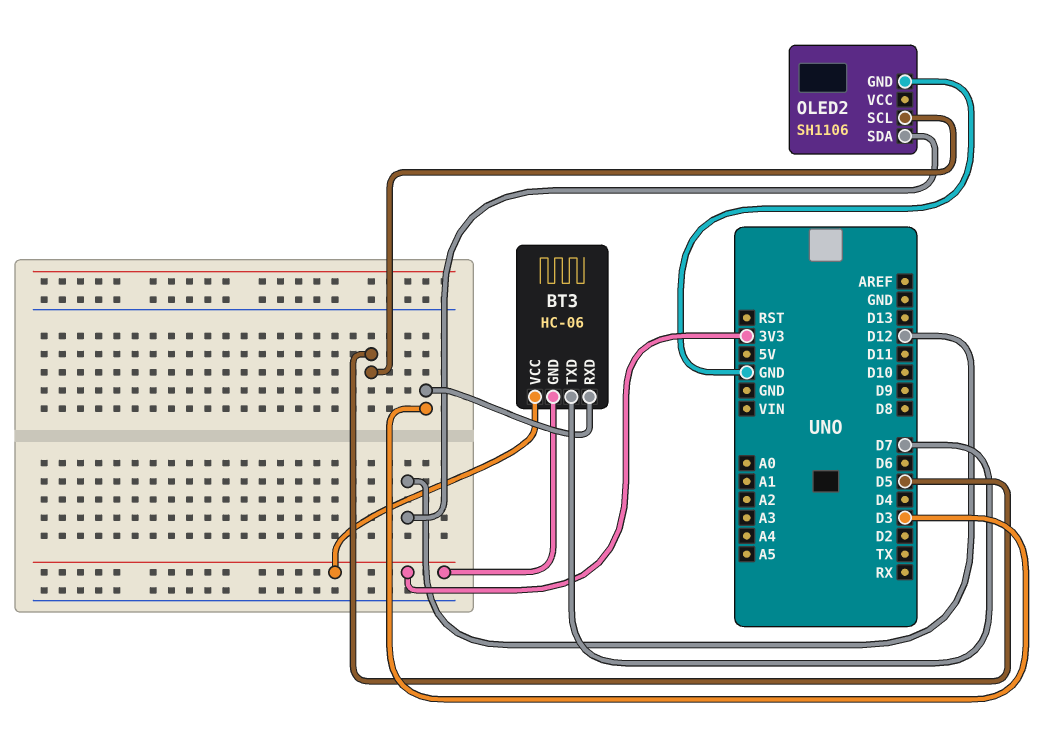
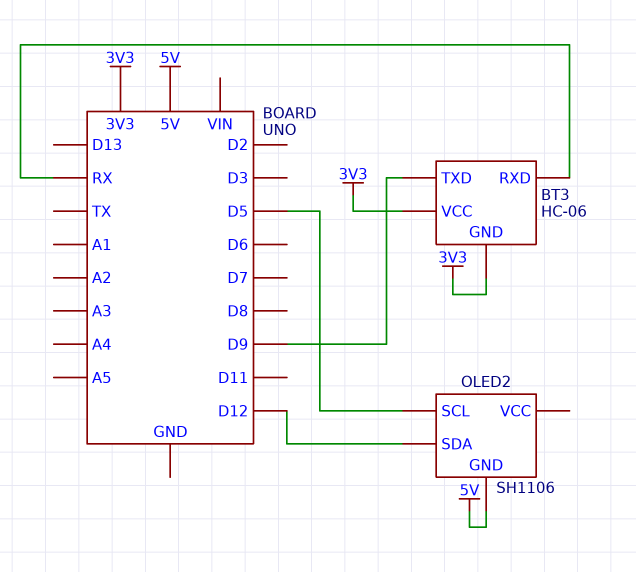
BT3 pin RXD: D3 -> RX
BT3 pin TXD: D7 -> D9
OLED2 pin GND: GND -> 5V

